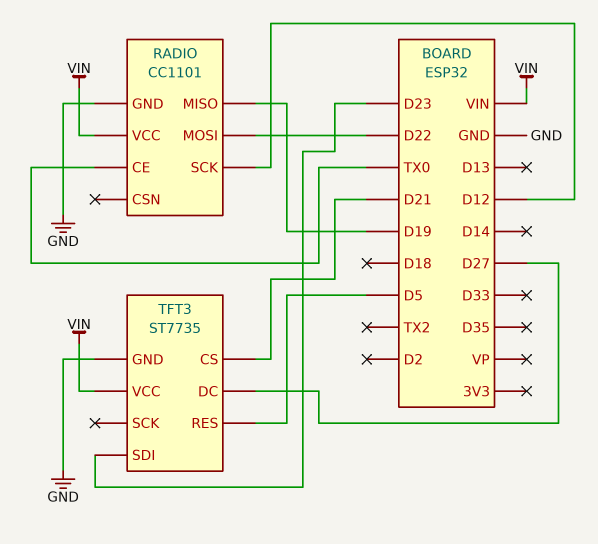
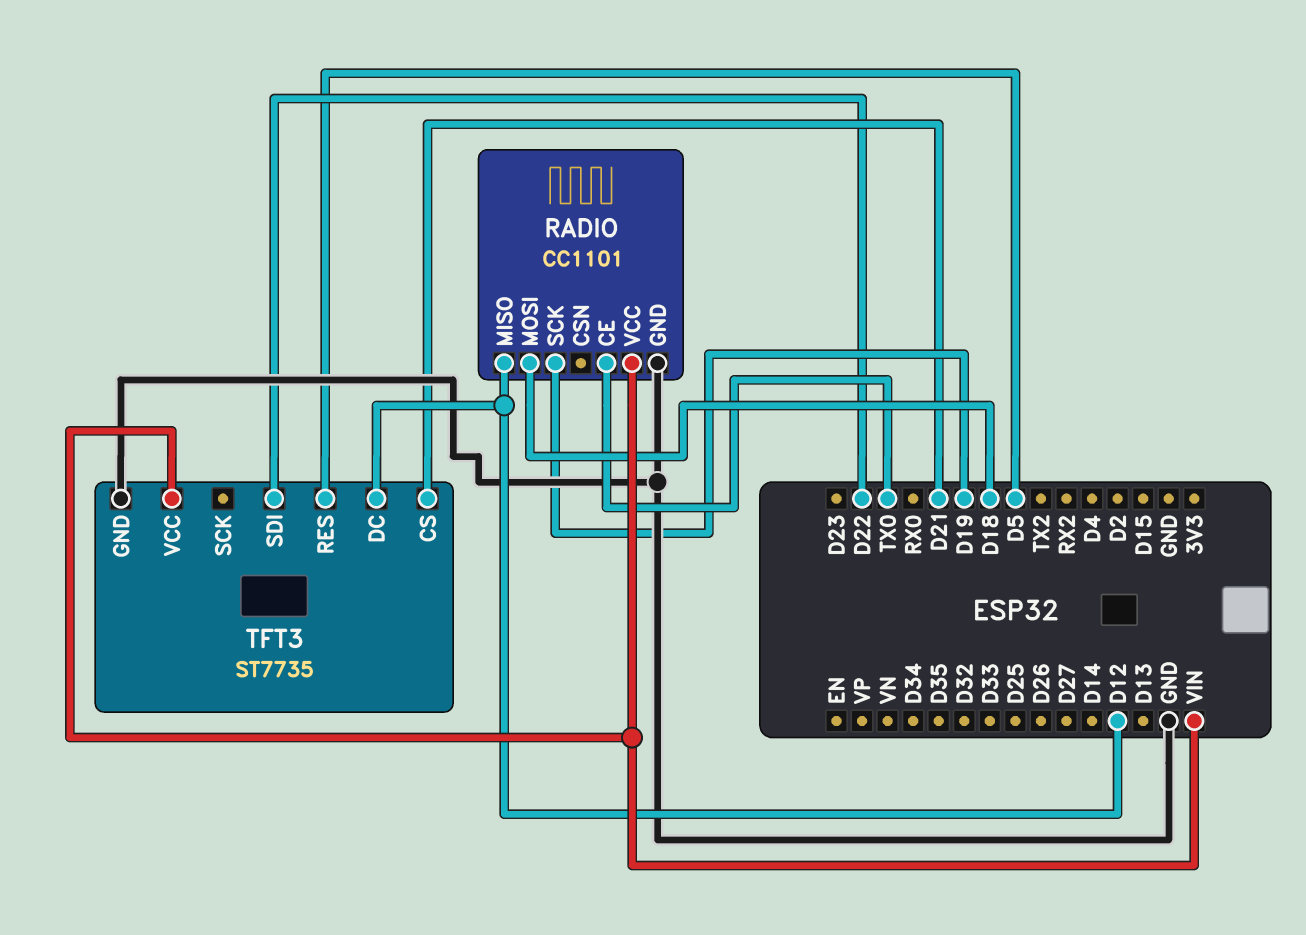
RADIO pin MISO: D19 -> D12
RADIO pin MOSI: D22 -> D18
RADIO pin SCK: D12 -> D19
TFT3 pin DC: D27 -> D12
TFT3 pin SDI: D23 -> D22

